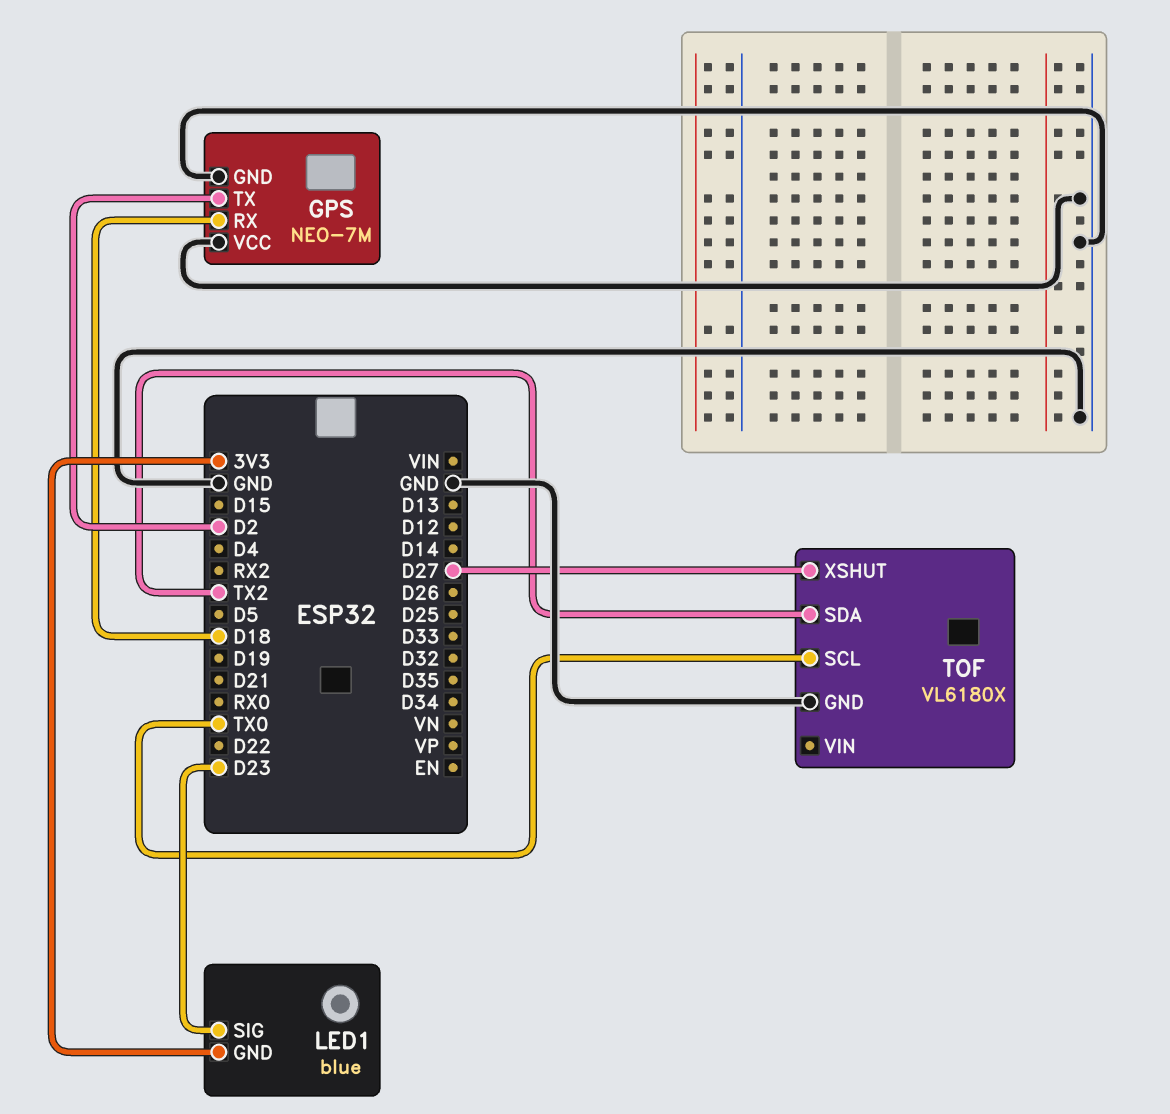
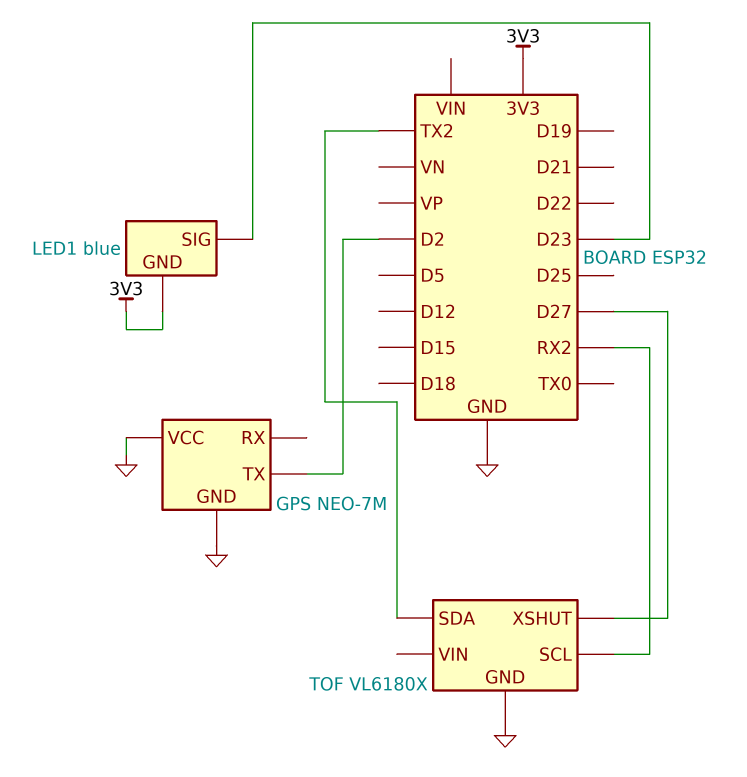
GPS pin RX: D18 -> none
TOF pin SCL: TX0 -> RX2

